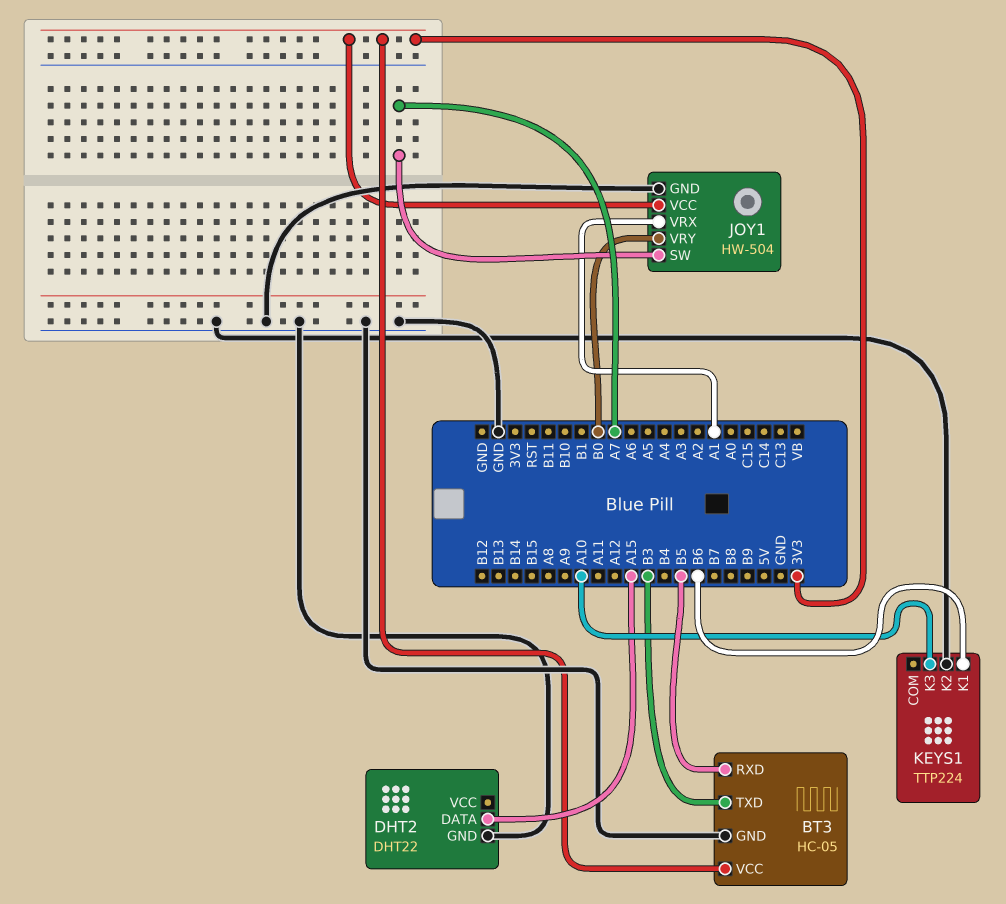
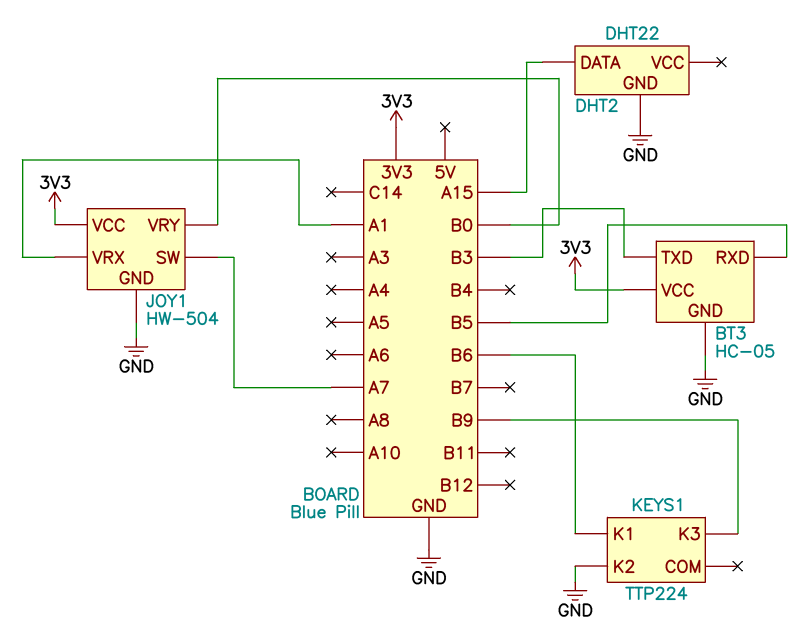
KEYS1 pin K3: A10 -> B9

